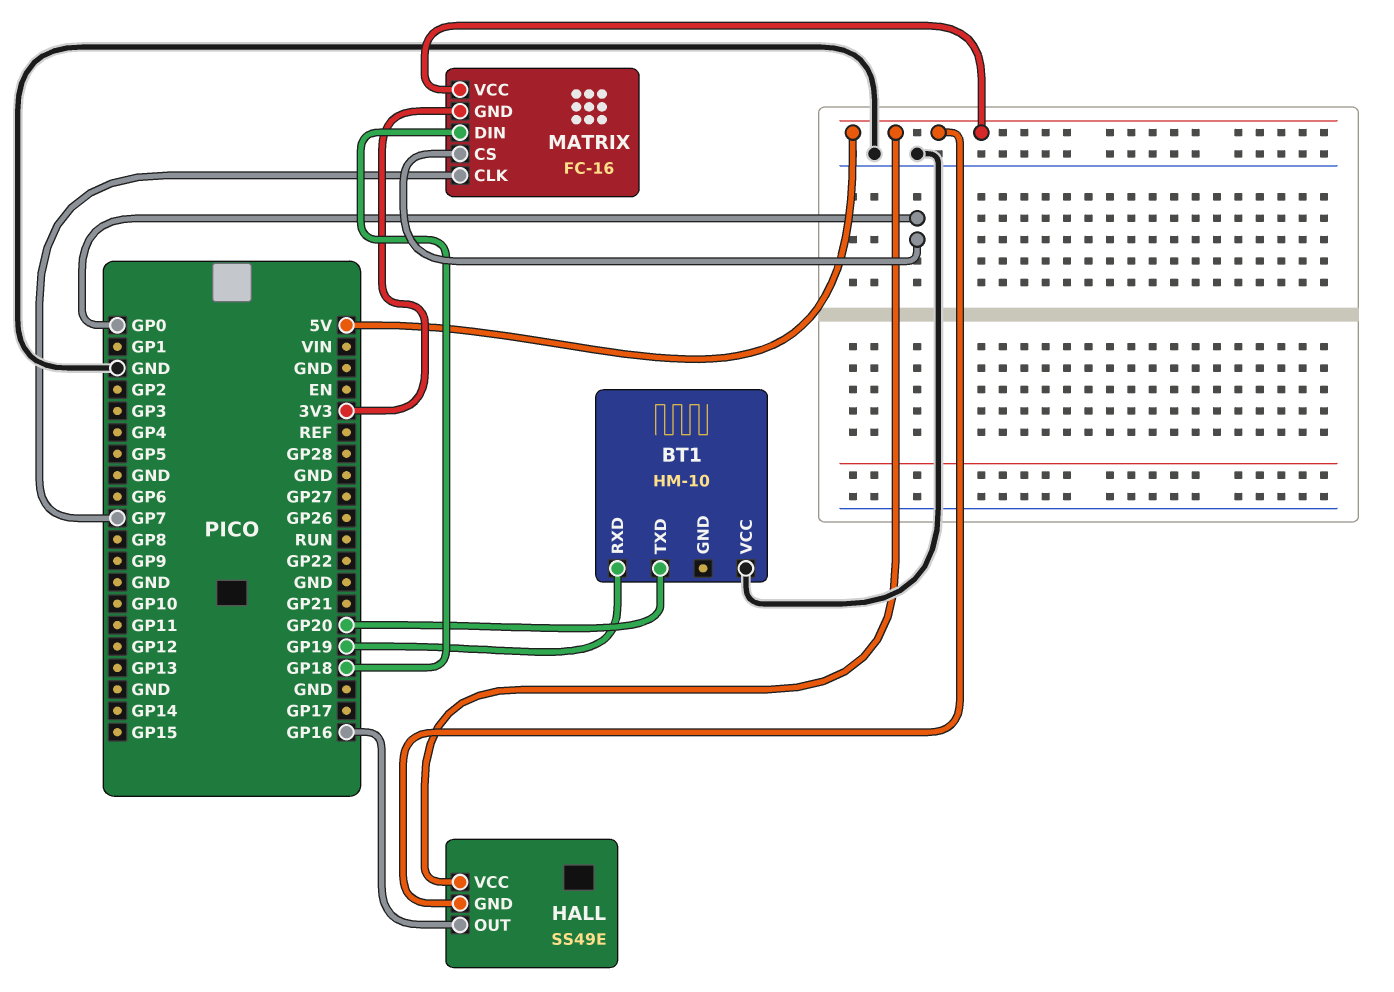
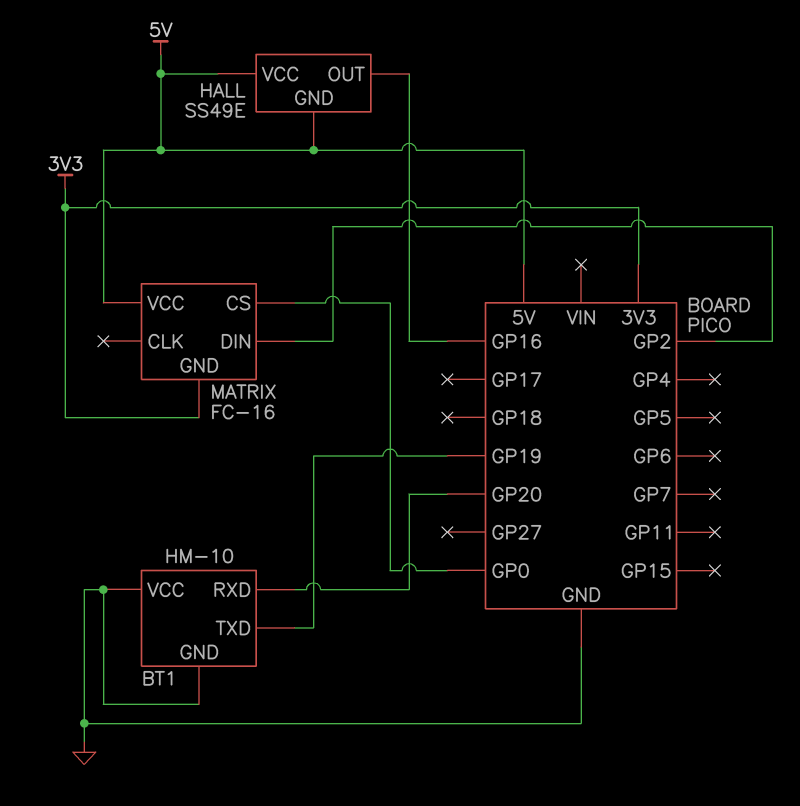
BT1 pin GND: none -> GND
BT1 pin RXD: GP19 -> GP20
BT1 pin TXD: GP20 -> GP19
MATRIX pin CLK: GP7 -> none
MATRIX pin DIN: GP18 -> GP2

